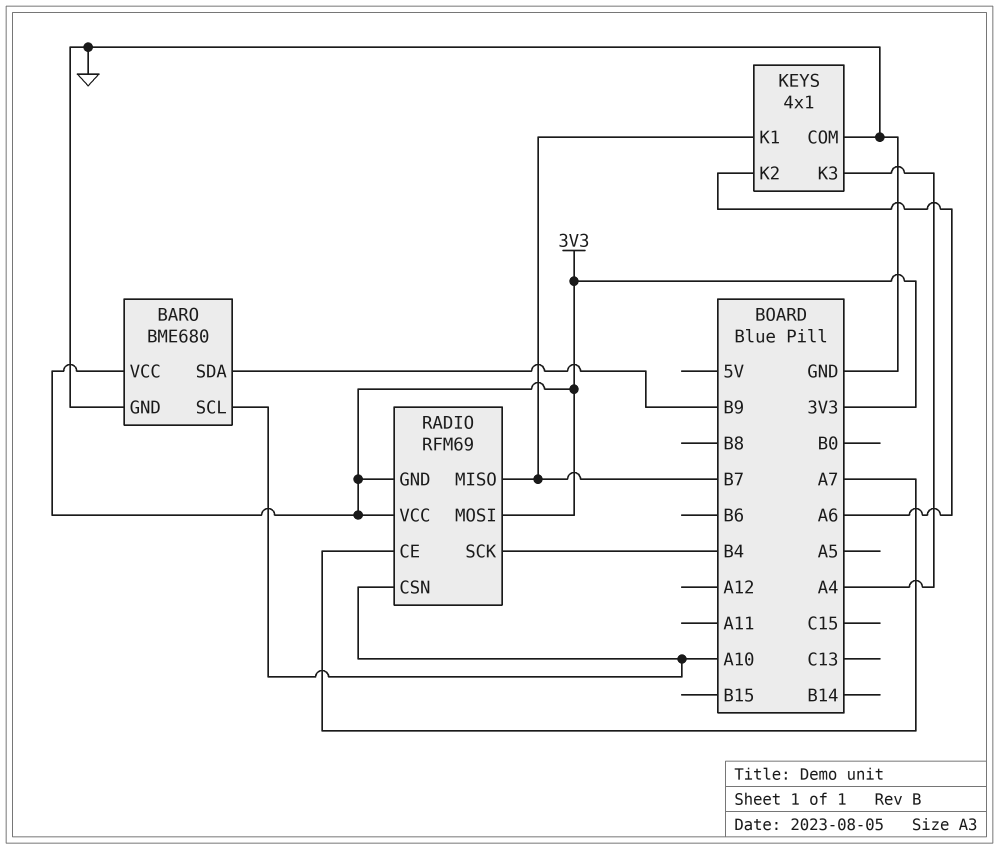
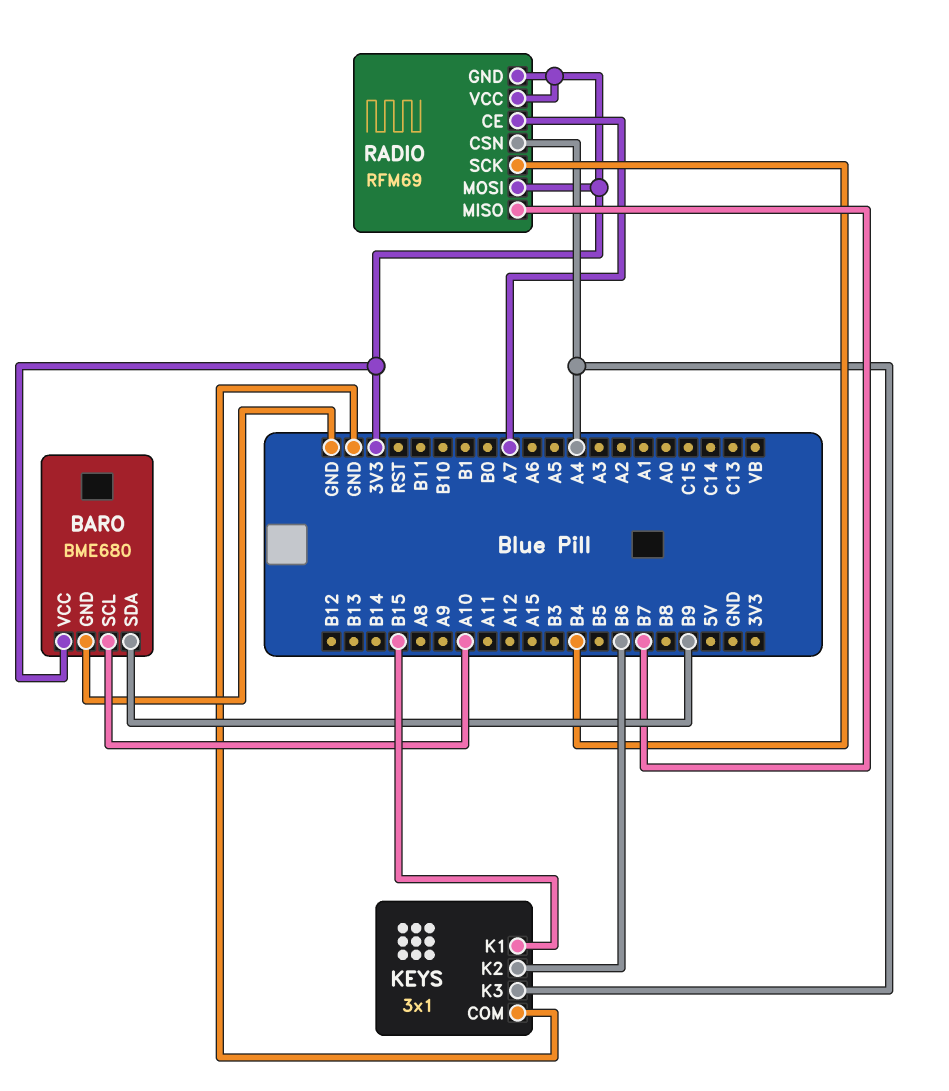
KEYS: 4x1 -> 3x1
KEYS pin K1: B7 -> B15
KEYS pin K2: A6 -> B6
RADIO pin CSN: A10 -> A4

